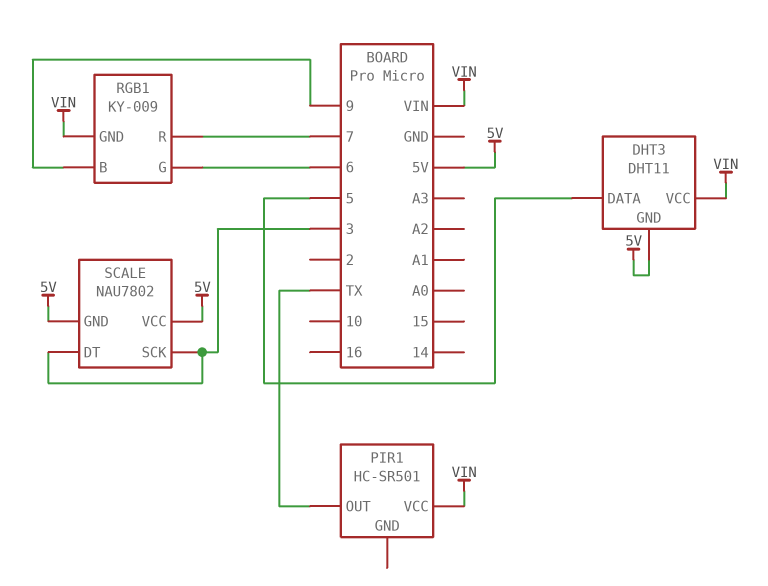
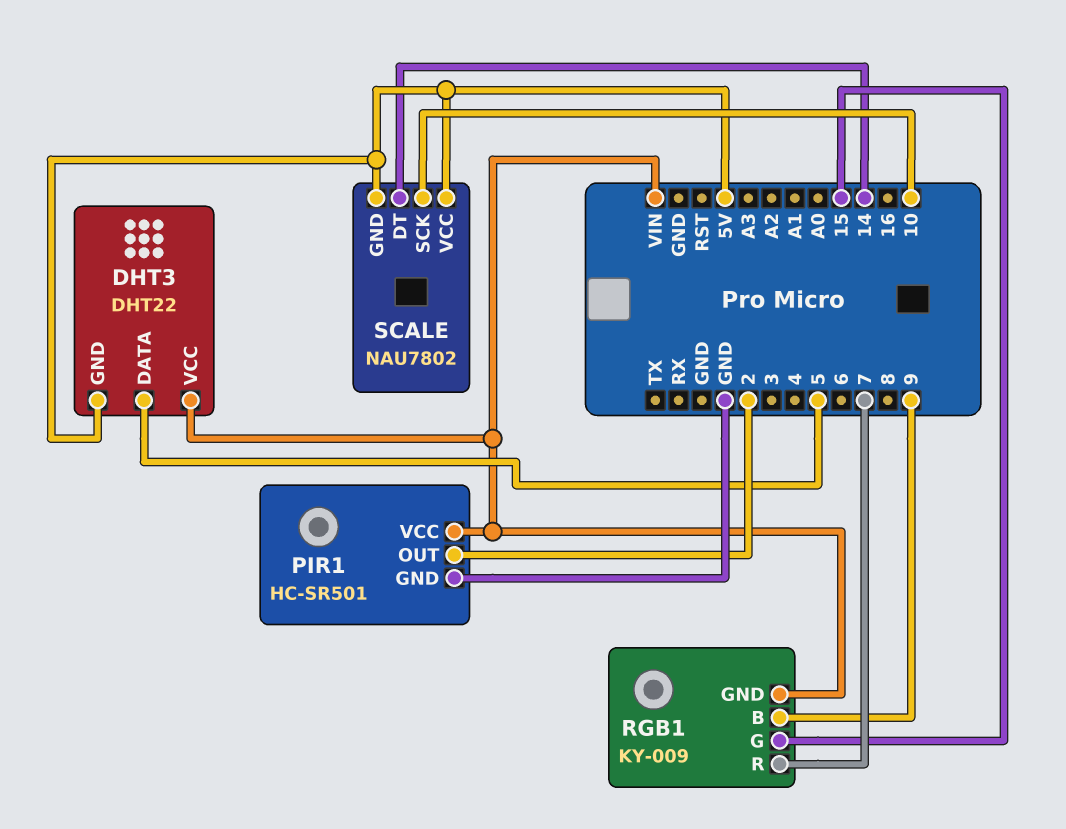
DHT3: DHT11 -> DHT22
PIR1 pin GND: none -> GND
PIR1 pin OUT: TX -> 2
RGB1 pin G: 6 -> 15
SCALE pin DT: 3 -> 14
SCALE pin SCK: 3 -> 10

